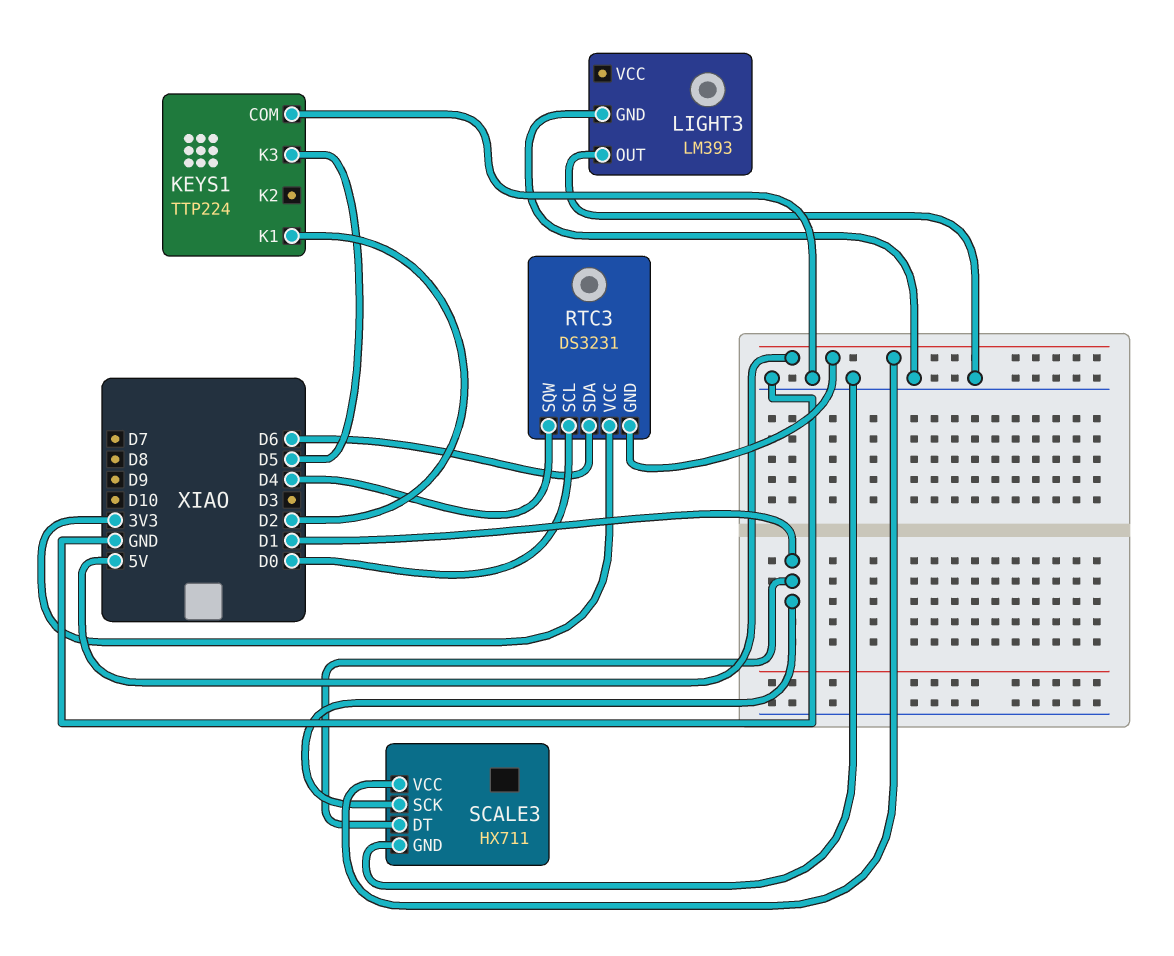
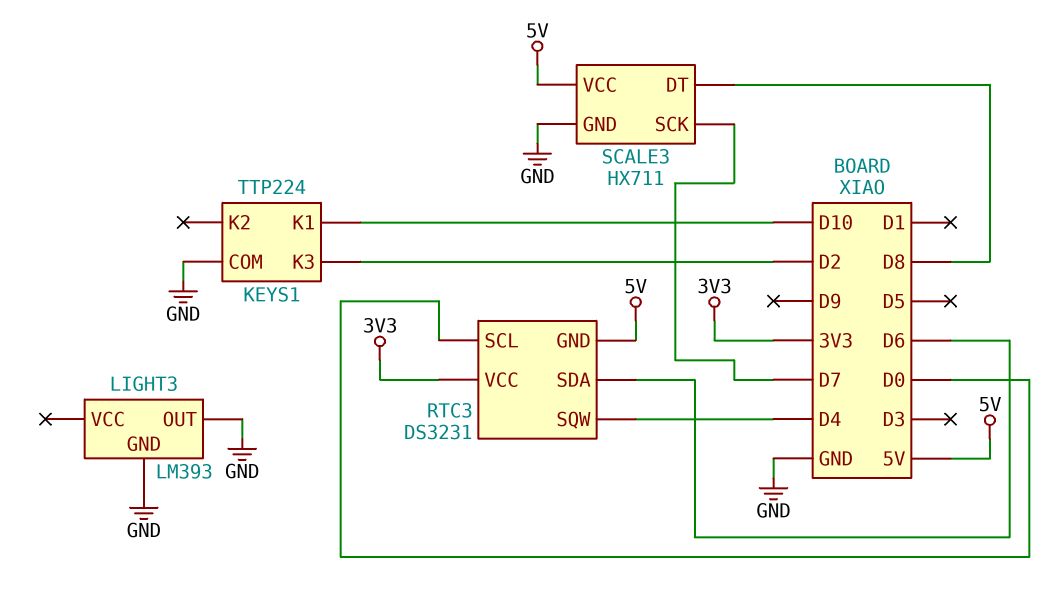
KEYS1 pin K1: D2 -> D10
KEYS1 pin K3: D5 -> D2
SCALE3 pin DT: D1 -> D8
SCALE3 pin SCK: D1 -> D7

